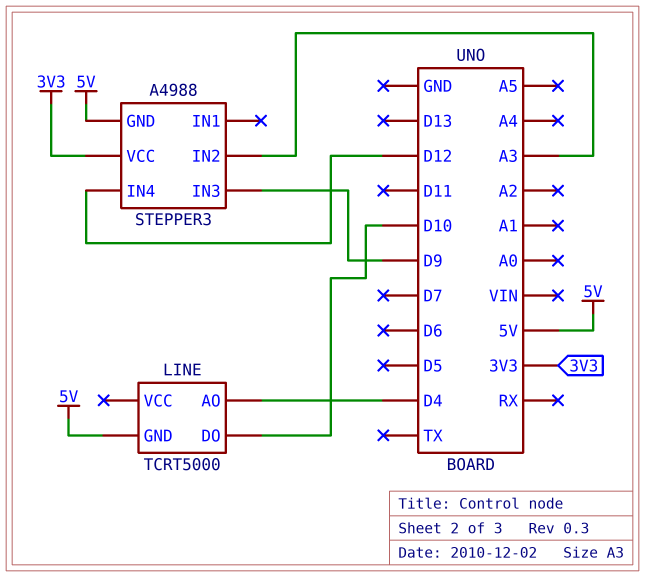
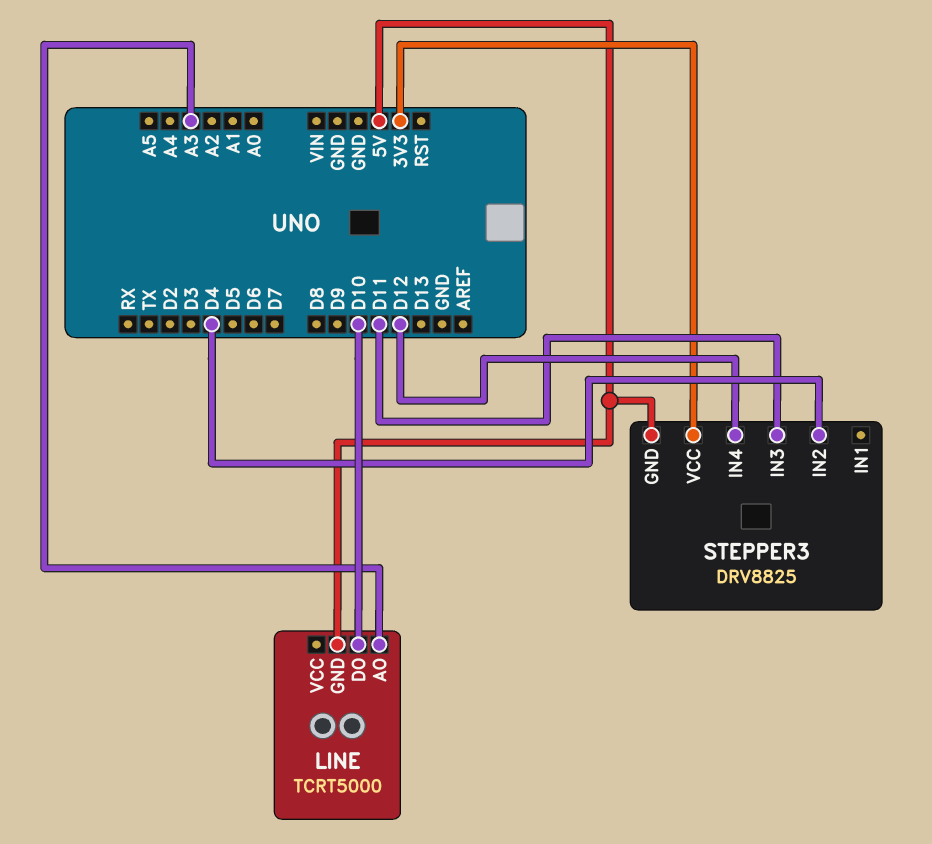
LINE pin AO: D4 -> A3
STEPPER3: A4988 -> DRV8825
STEPPER3 pin IN2: A3 -> D4
STEPPER3 pin IN3: D9 -> D11

